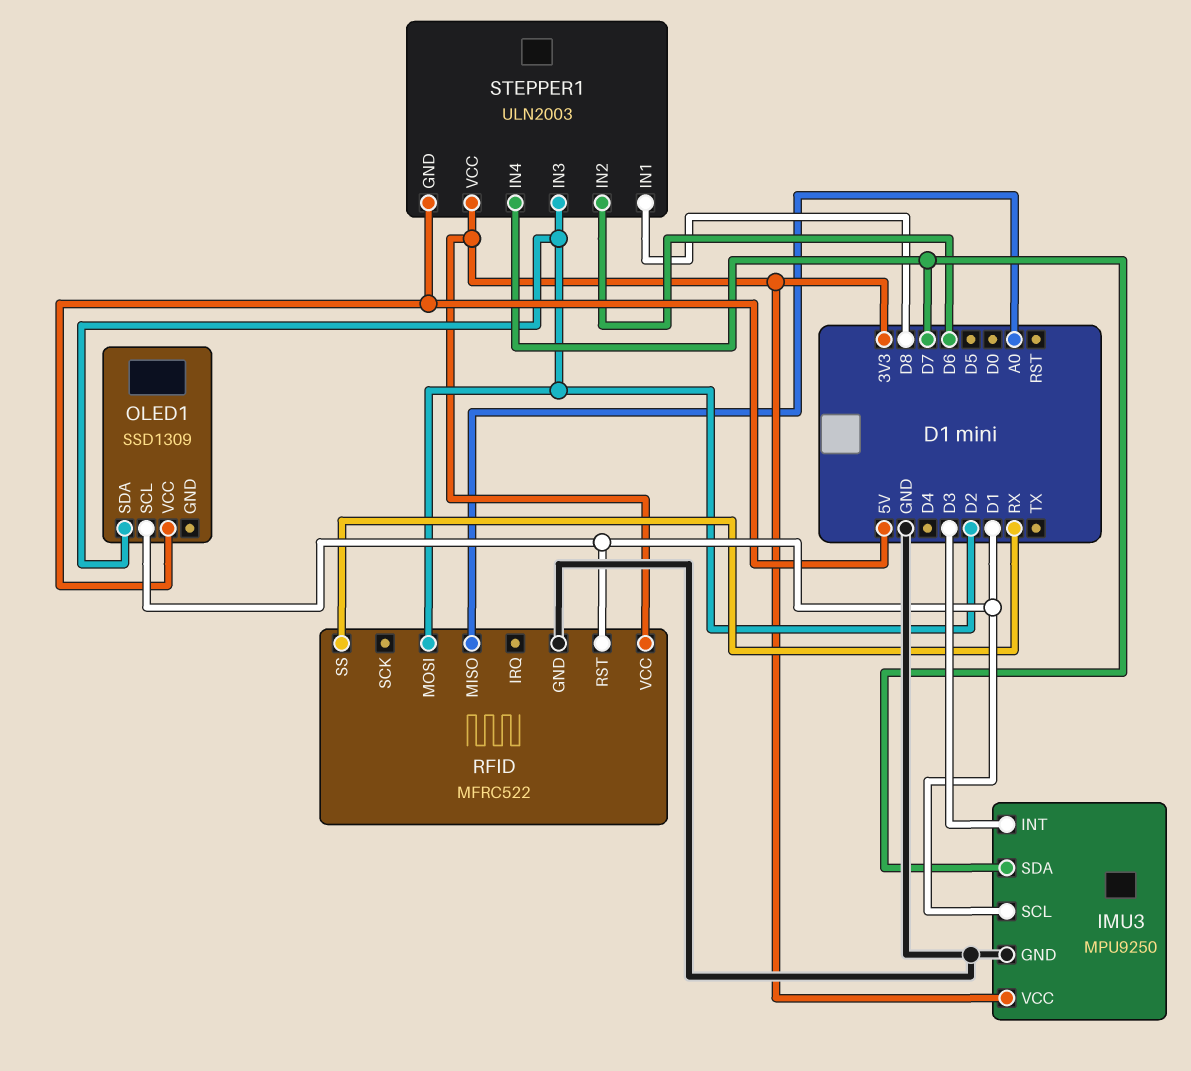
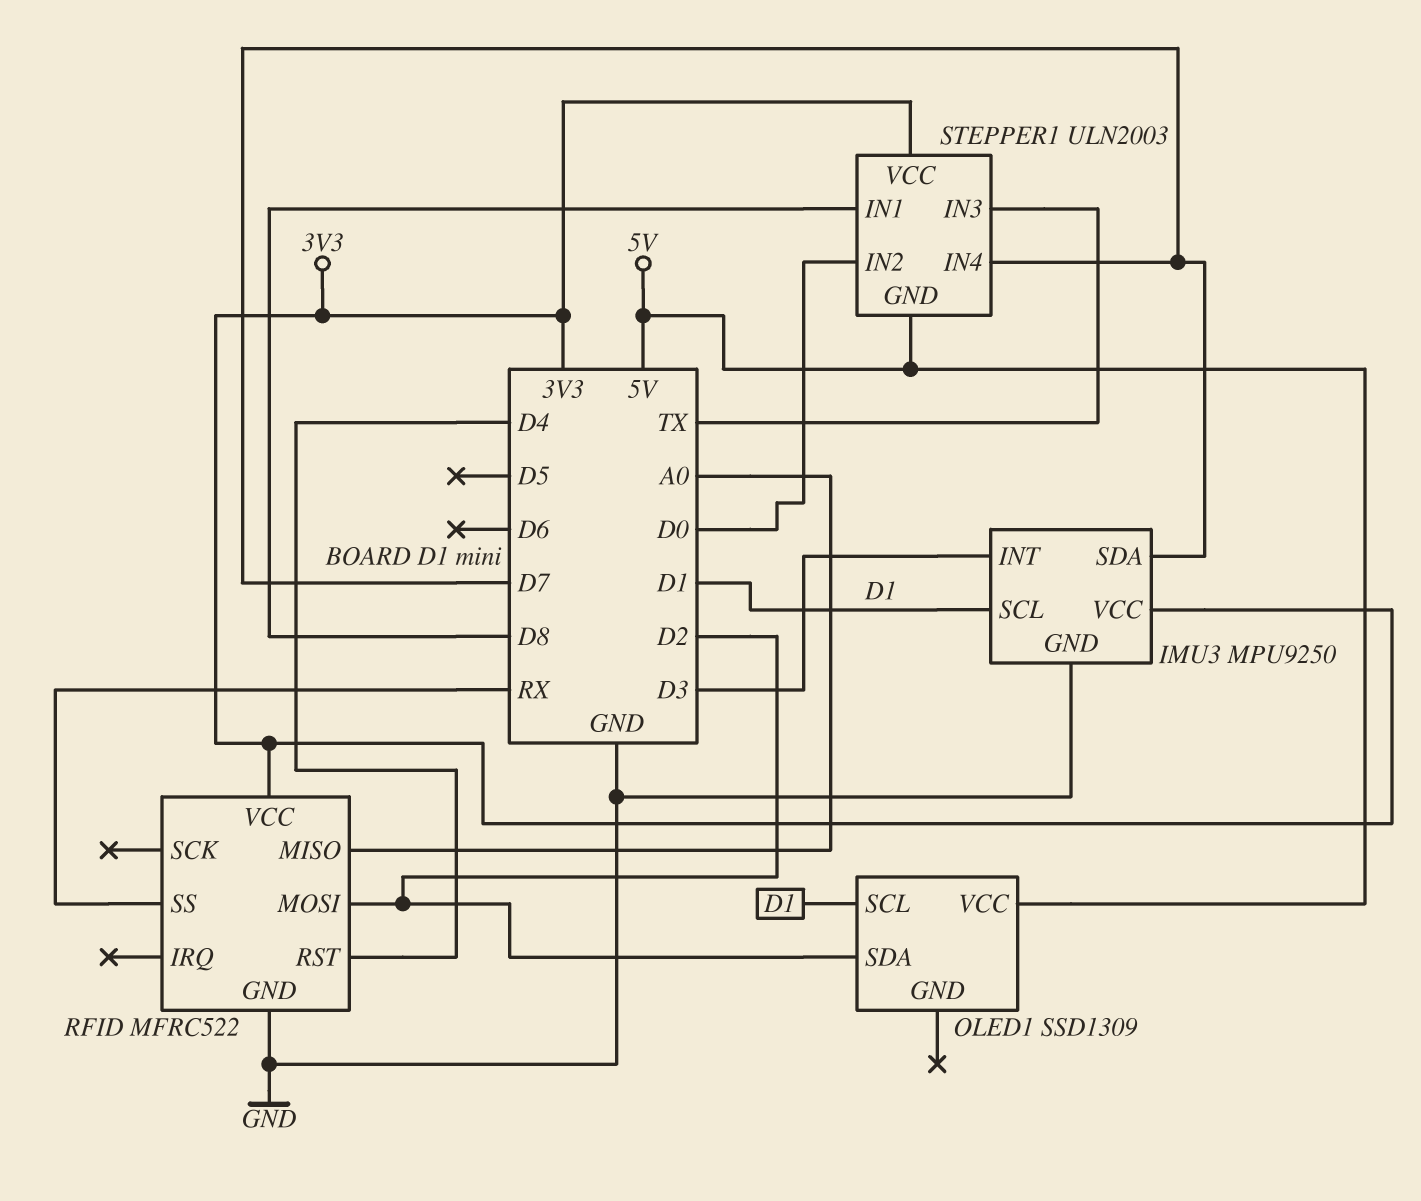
RFID pin RST: D1 -> D4
STEPPER1 pin IN2: D6 -> D0
STEPPER1 pin IN3: D2 -> TX

